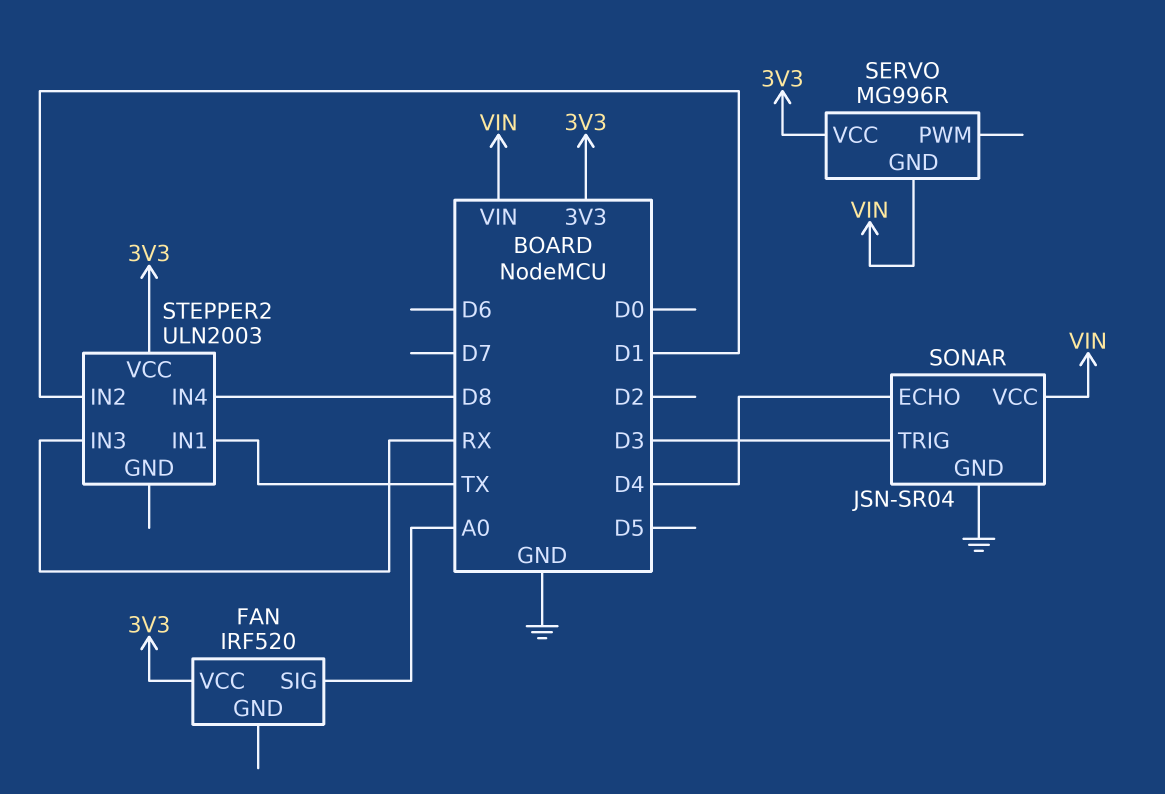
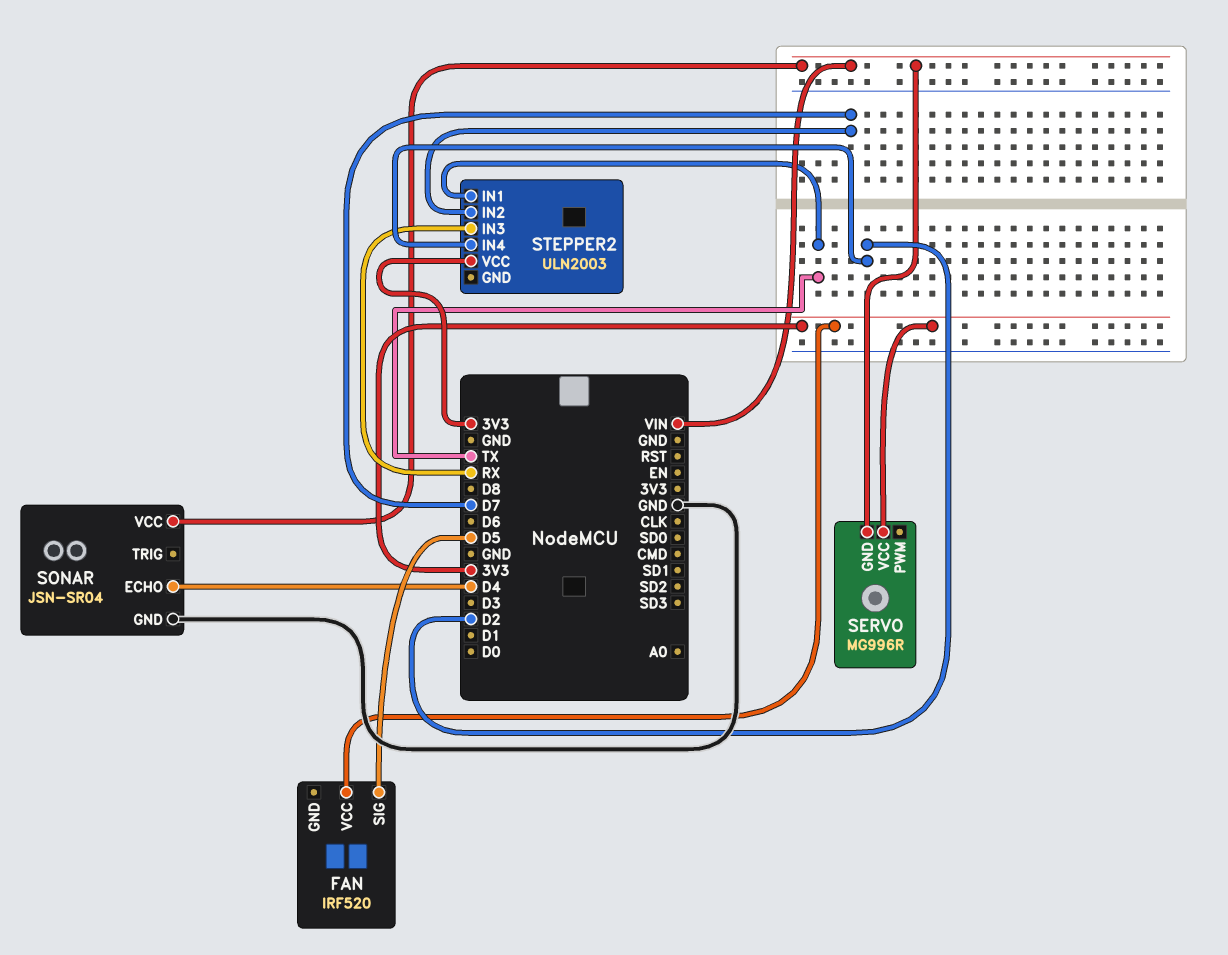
FAN pin SIG: A0 -> D5
SONAR pin TRIG: D3 -> none
STEPPER2 pin IN2: D1 -> D7
STEPPER2 pin IN4: D8 -> D2

